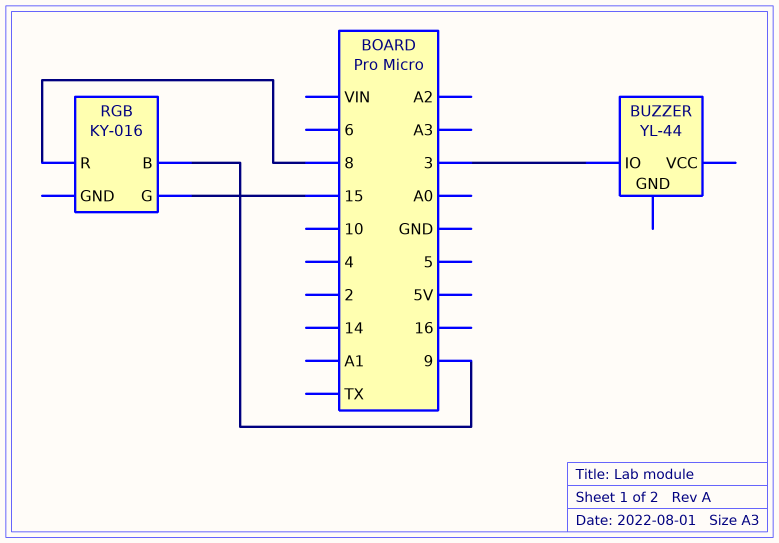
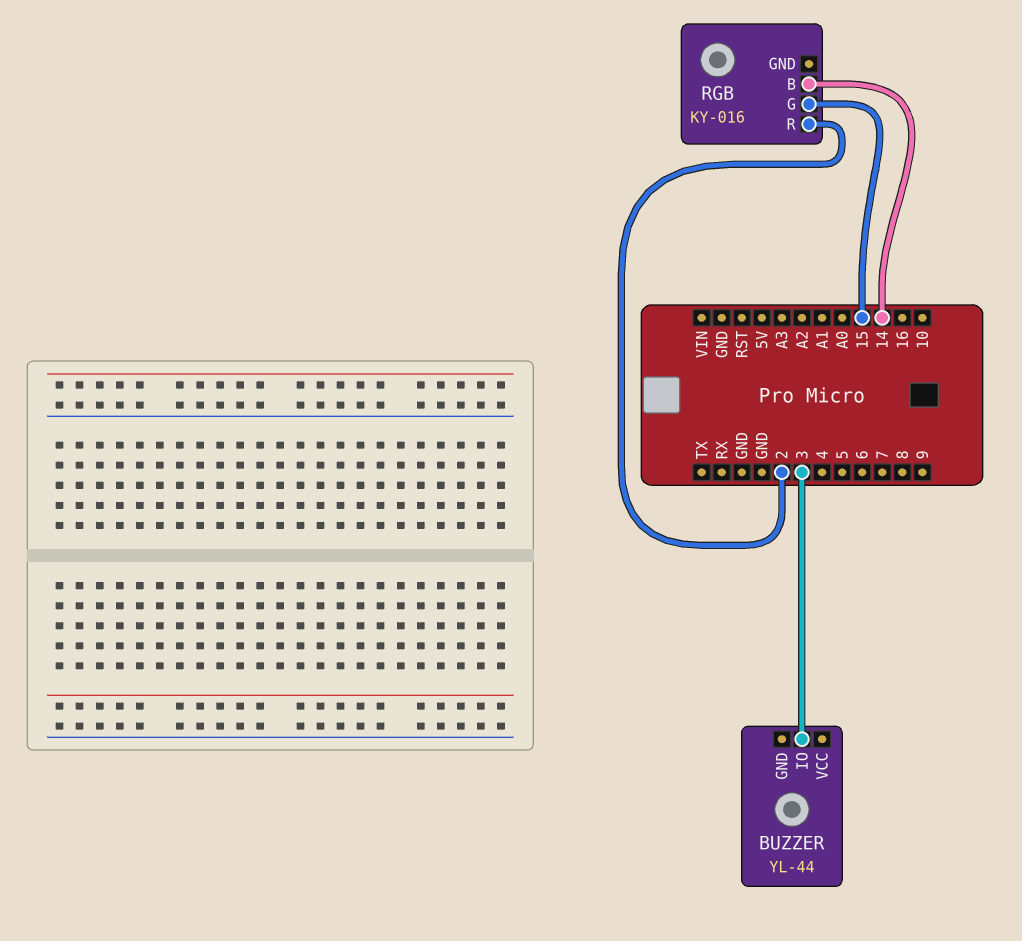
RGB pin B: 9 -> 14
RGB pin R: 8 -> 2

